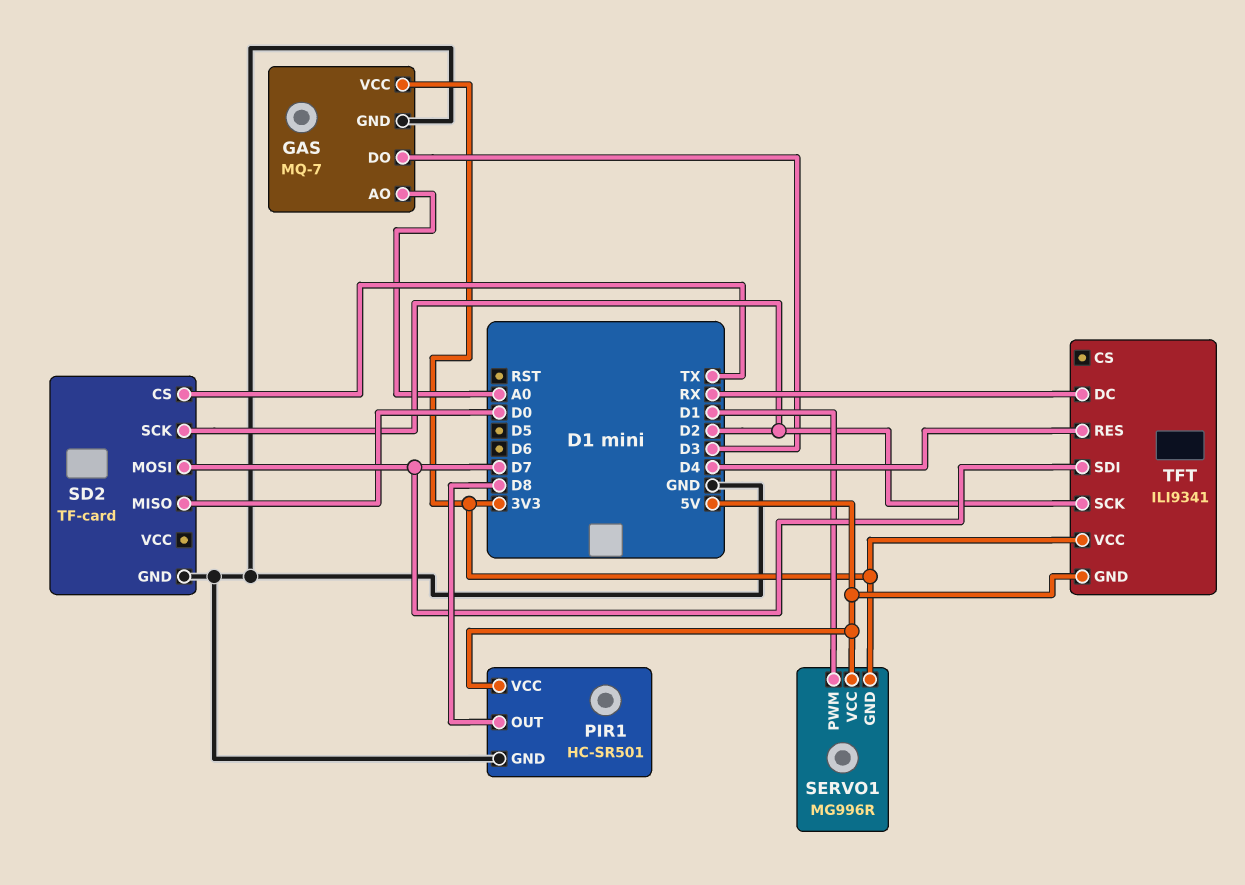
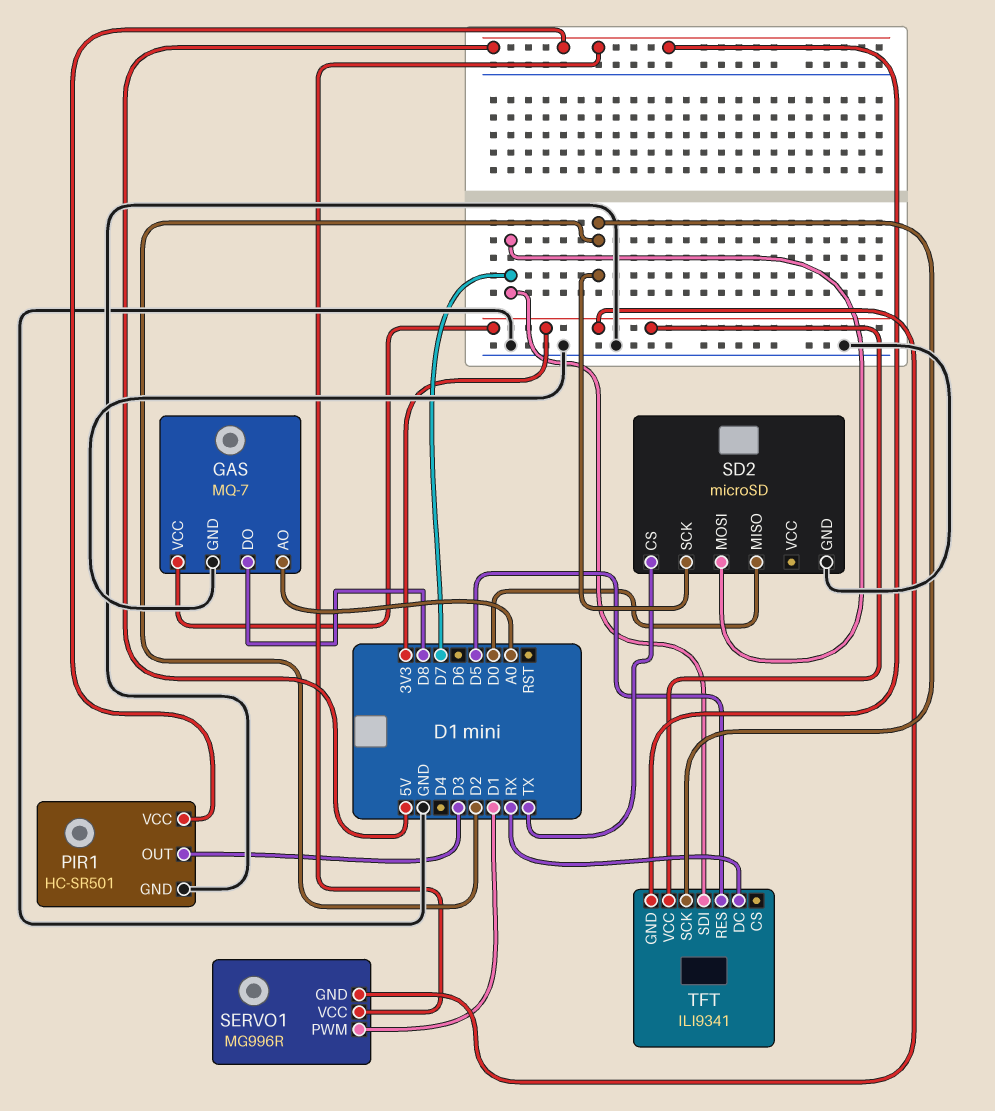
GAS pin DO: D3 -> D8
PIR1 pin OUT: D8 -> D3
SD2: TF-card -> microSD
TFT pin RES: D4 -> D5

